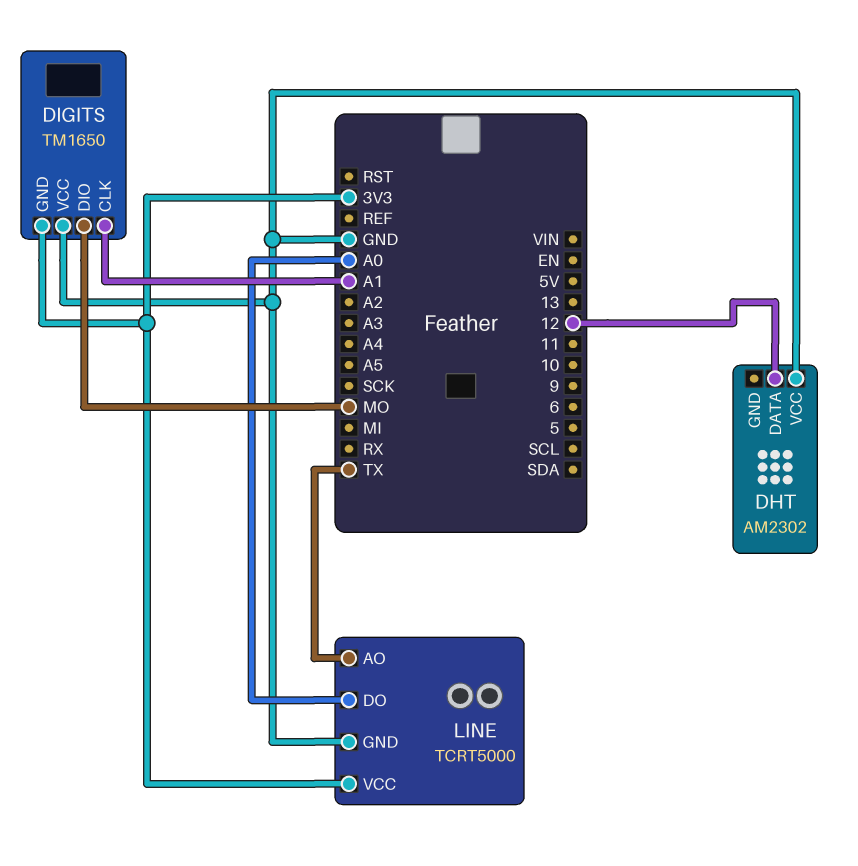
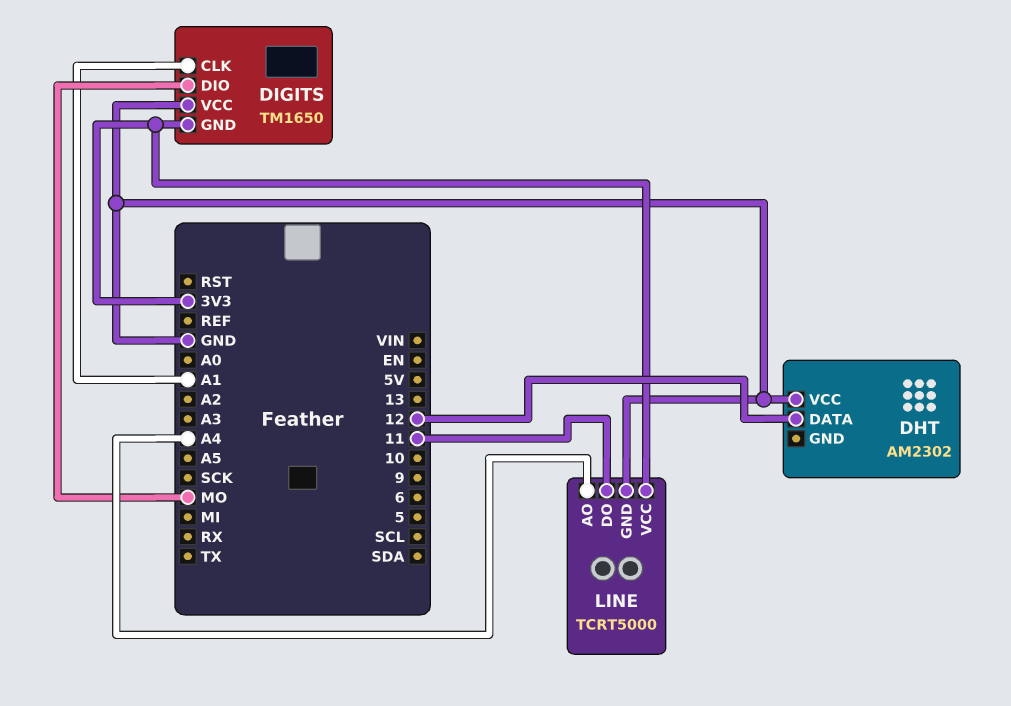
LINE pin AO: TX -> A4
LINE pin DO: A0 -> 11

